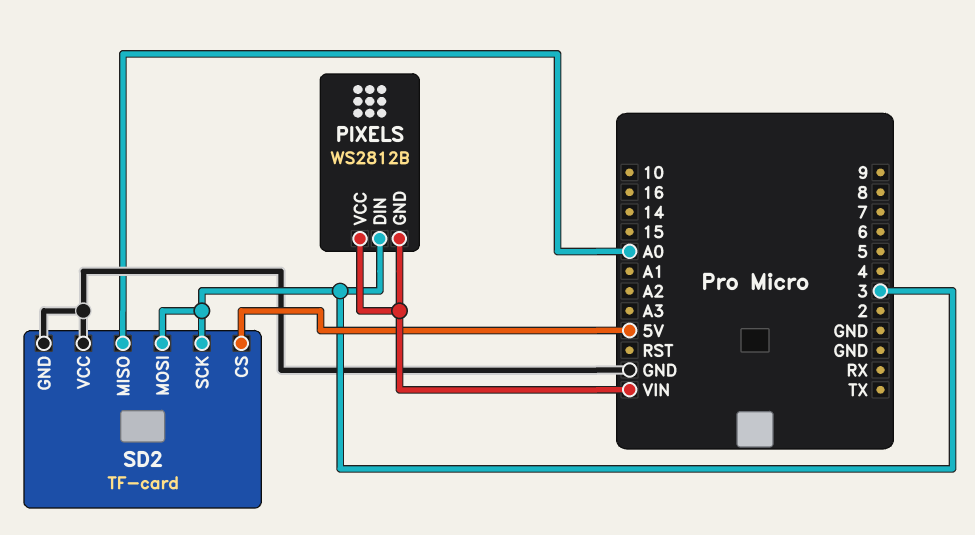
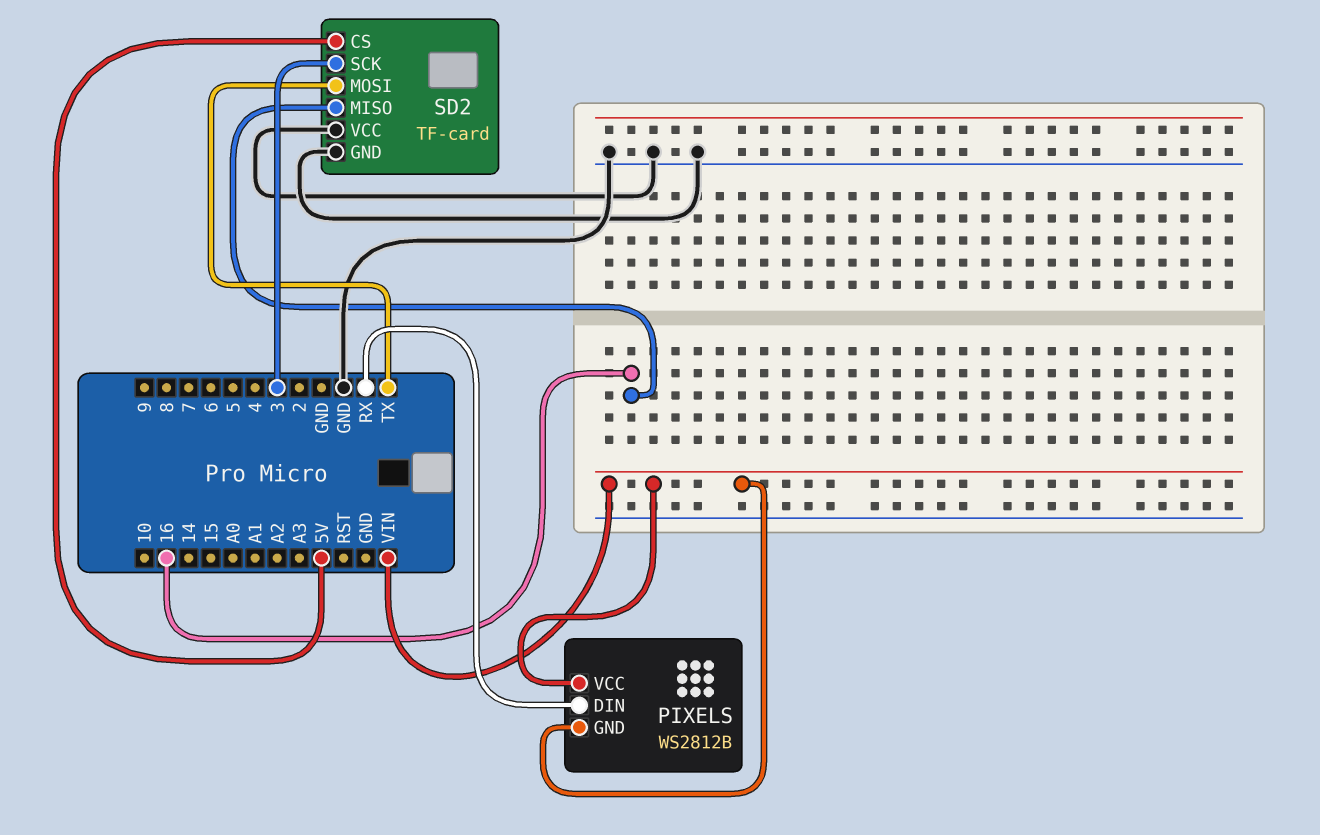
PIXELS pin DIN: 3 -> RX
SD2 pin MISO: A0 -> 16
SD2 pin MOSI: 3 -> TX

